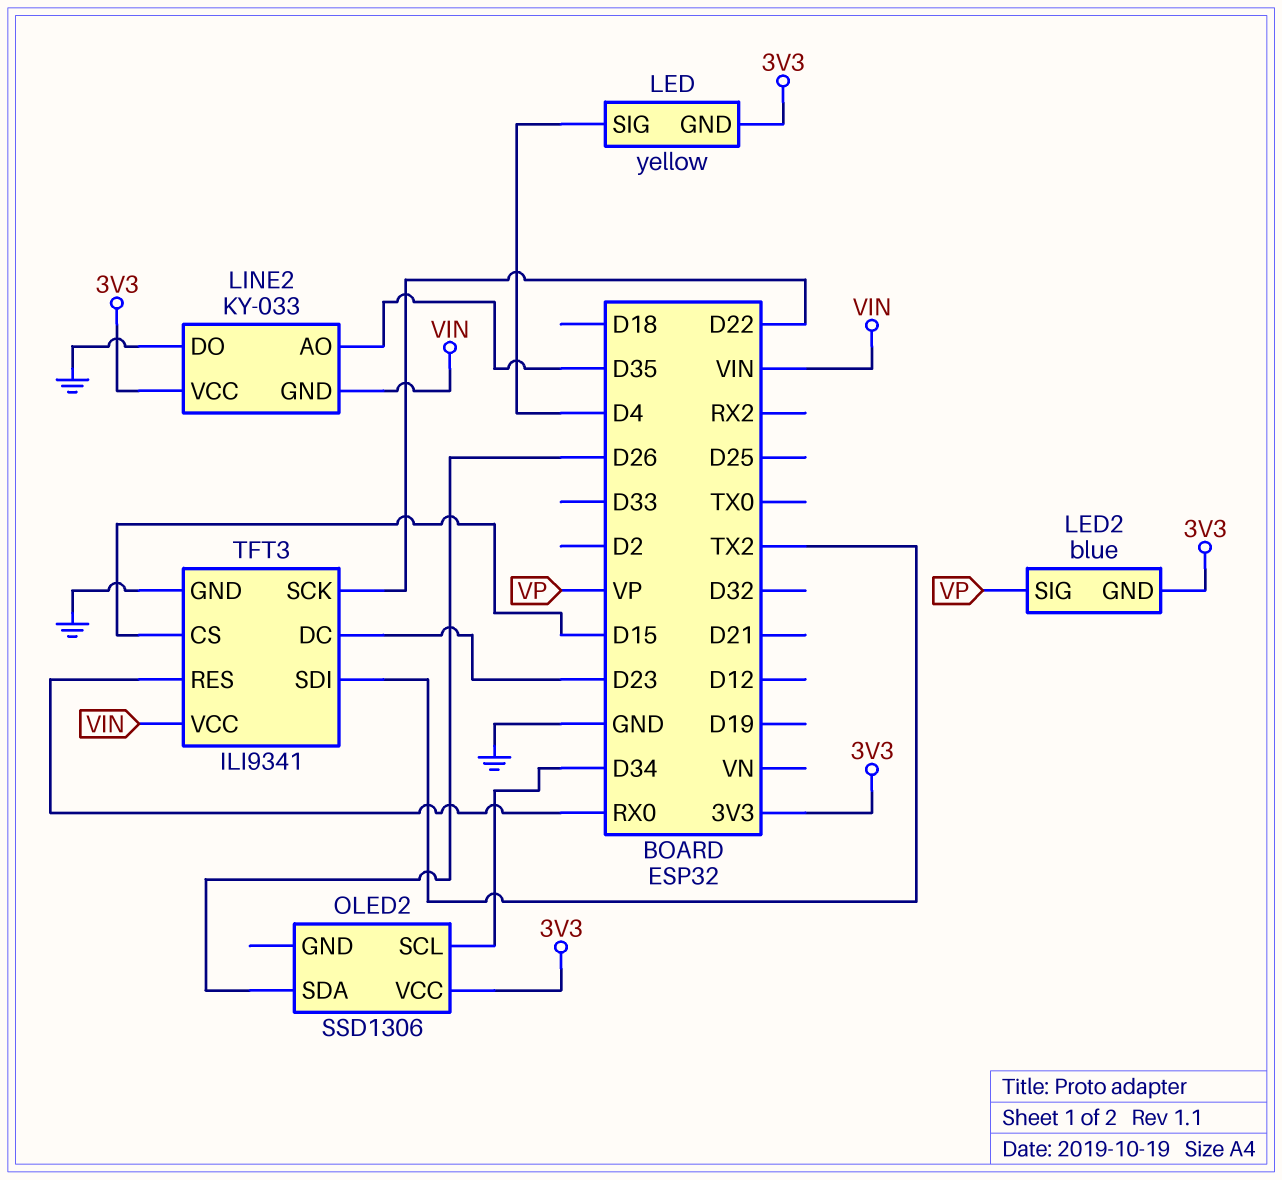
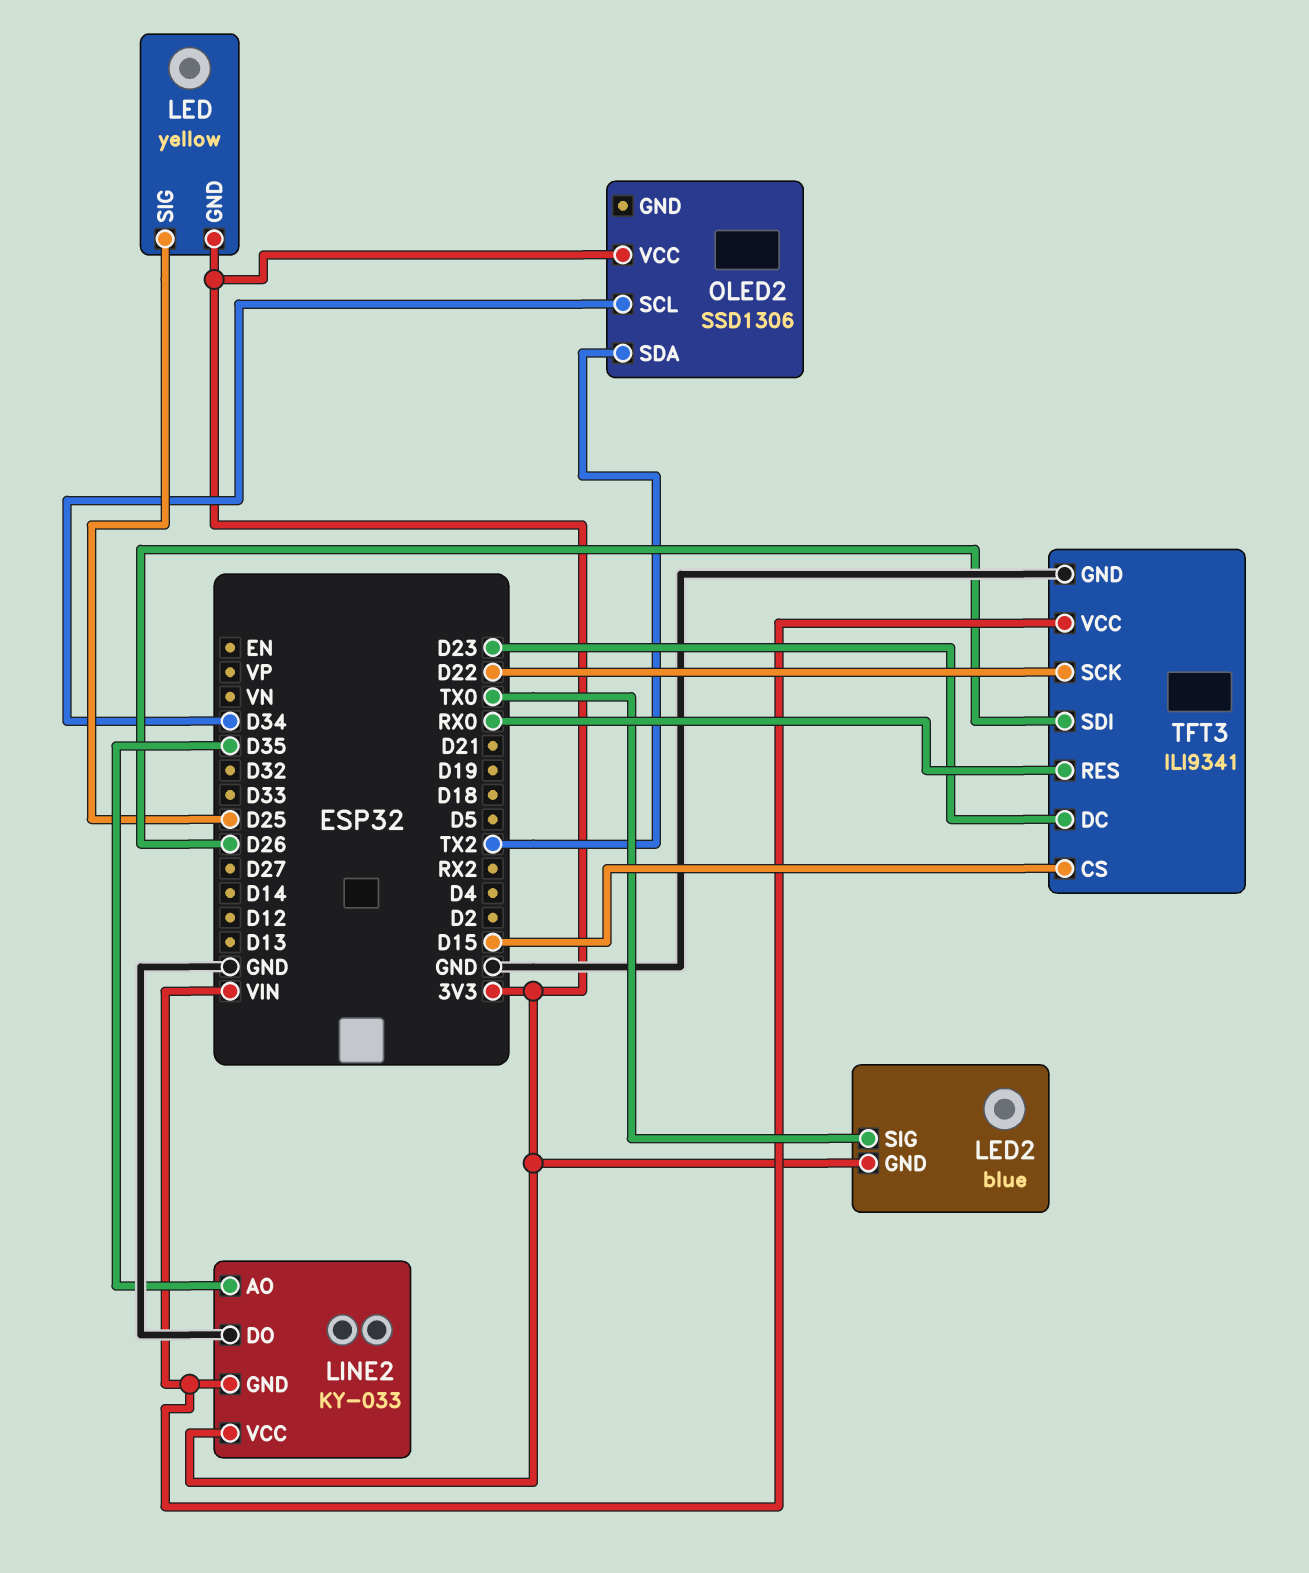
LED pin SIG: D4 -> D25
LED2 pin SIG: VP -> TX0
OLED2 pin SDA: D26 -> TX2
TFT3 pin SDI: TX2 -> D26

